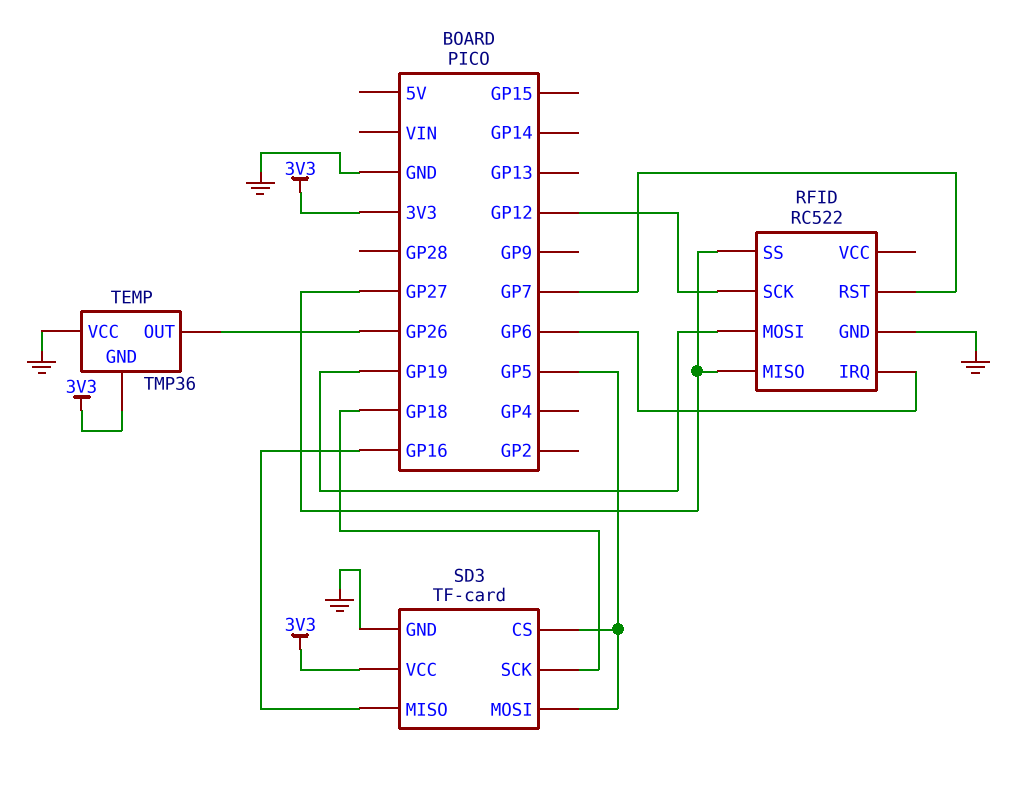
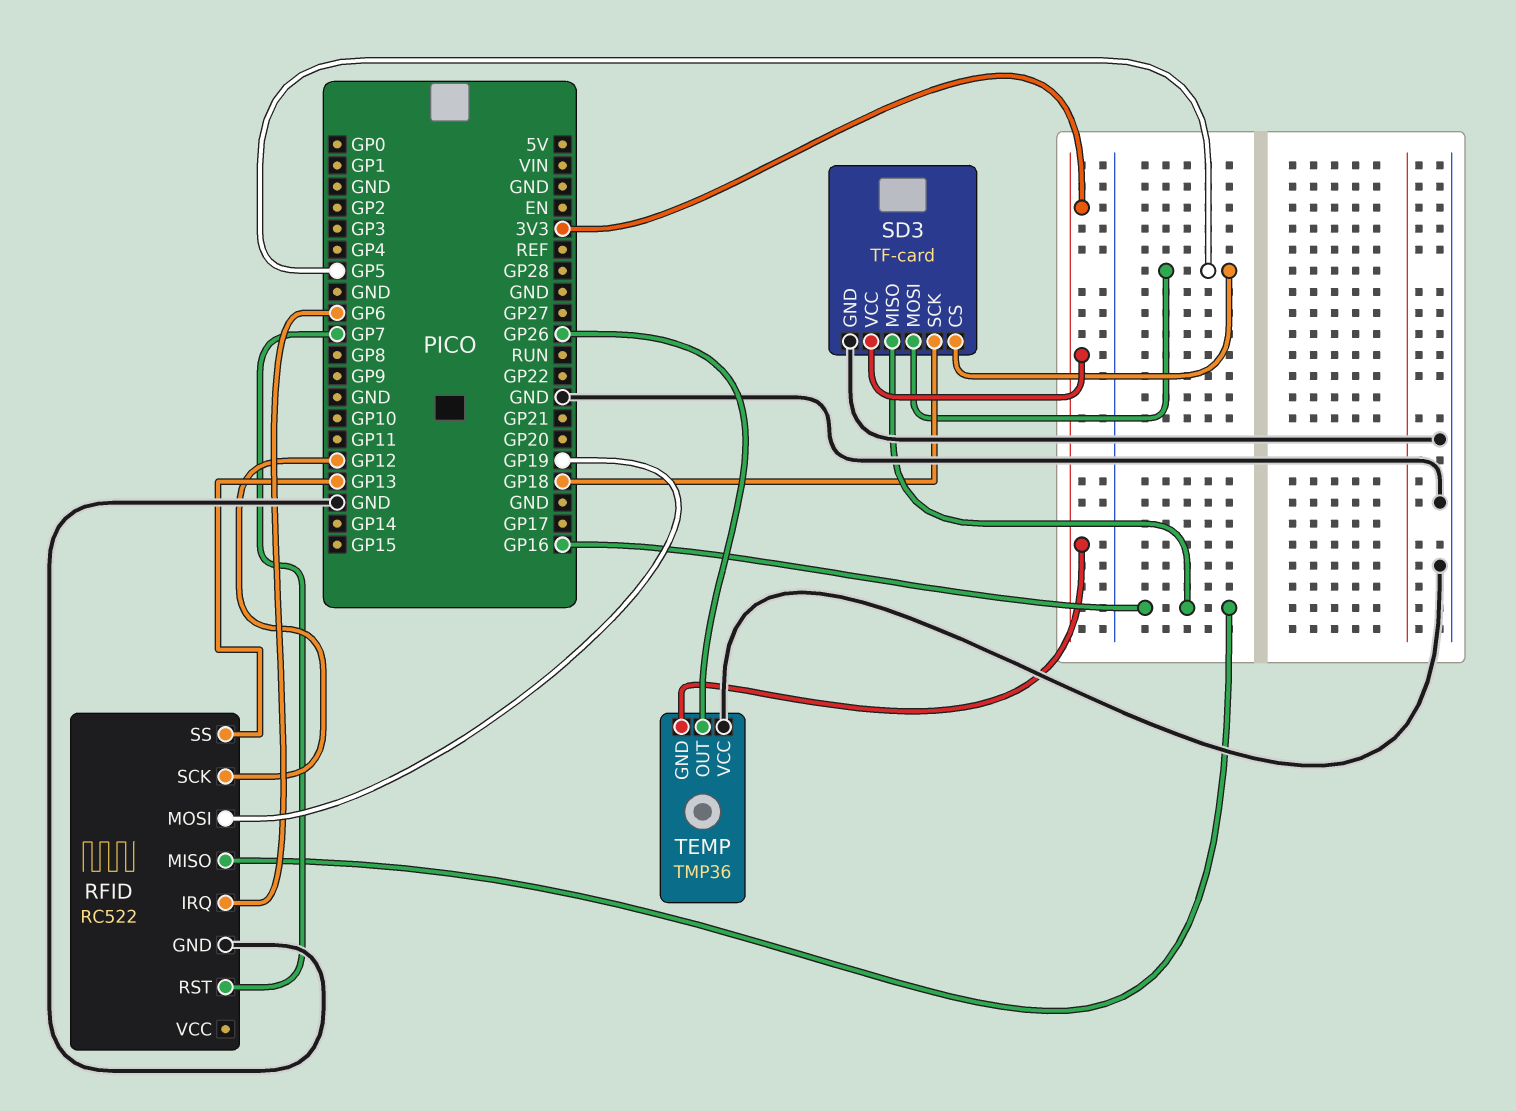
RFID pin MISO: GP27 -> GP16
RFID pin SS: GP27 -> GP13

